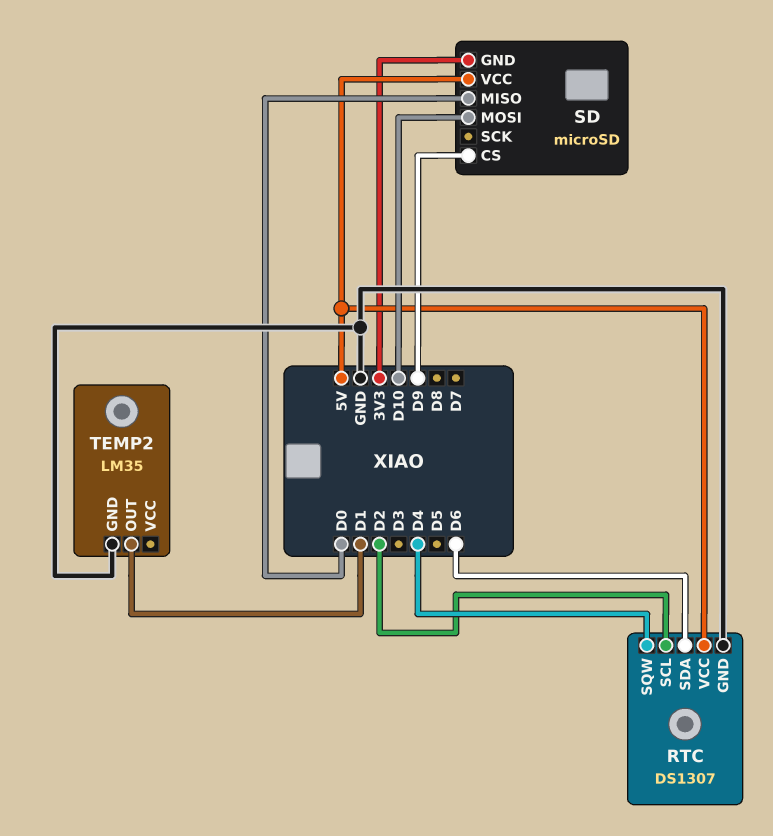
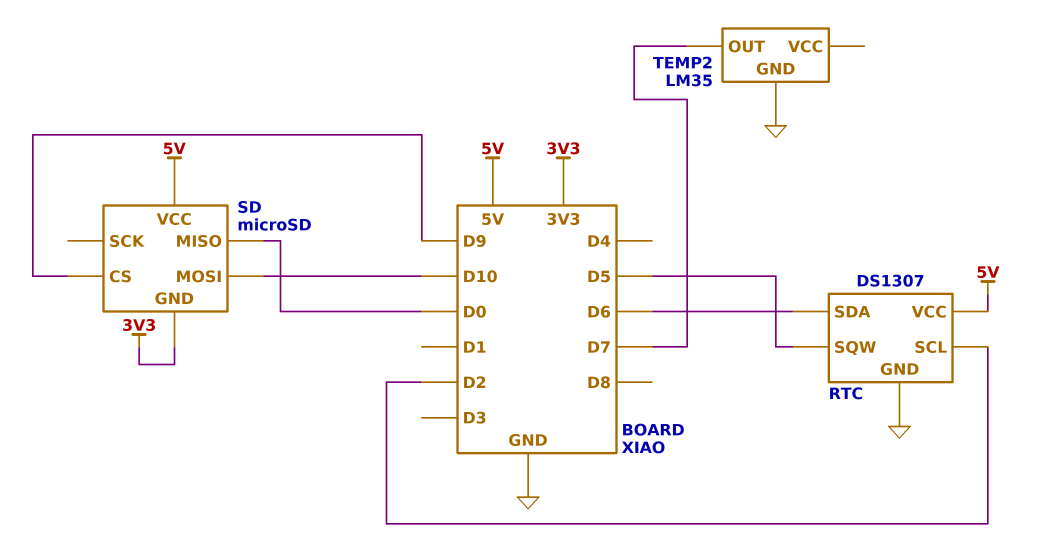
RTC pin SQW: D4 -> D5
TEMP2 pin OUT: D1 -> D7

